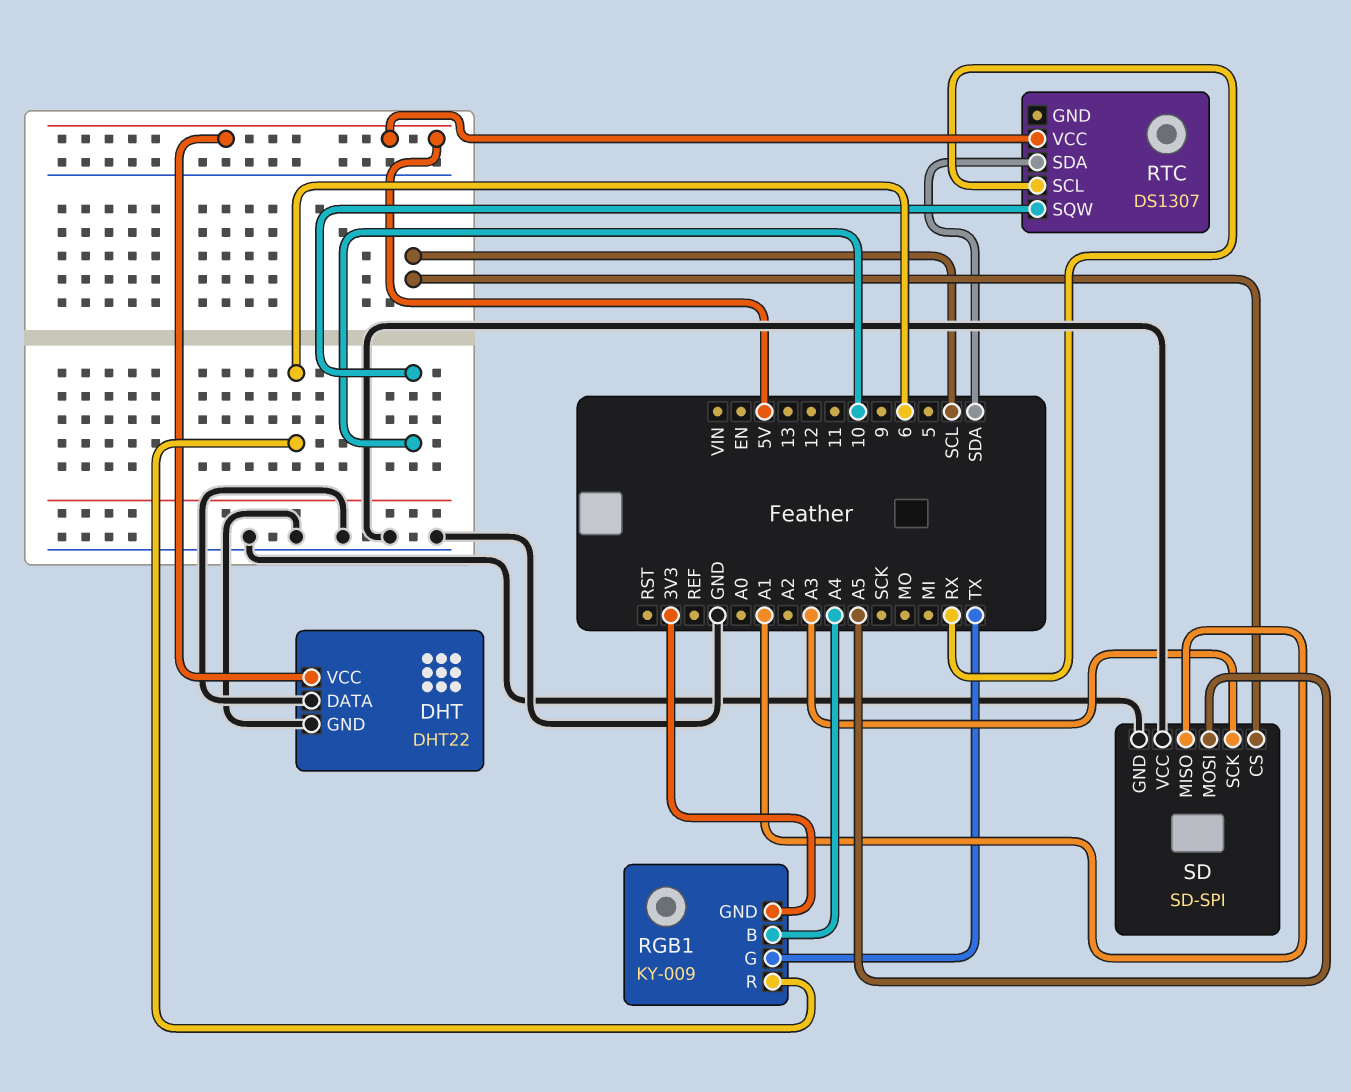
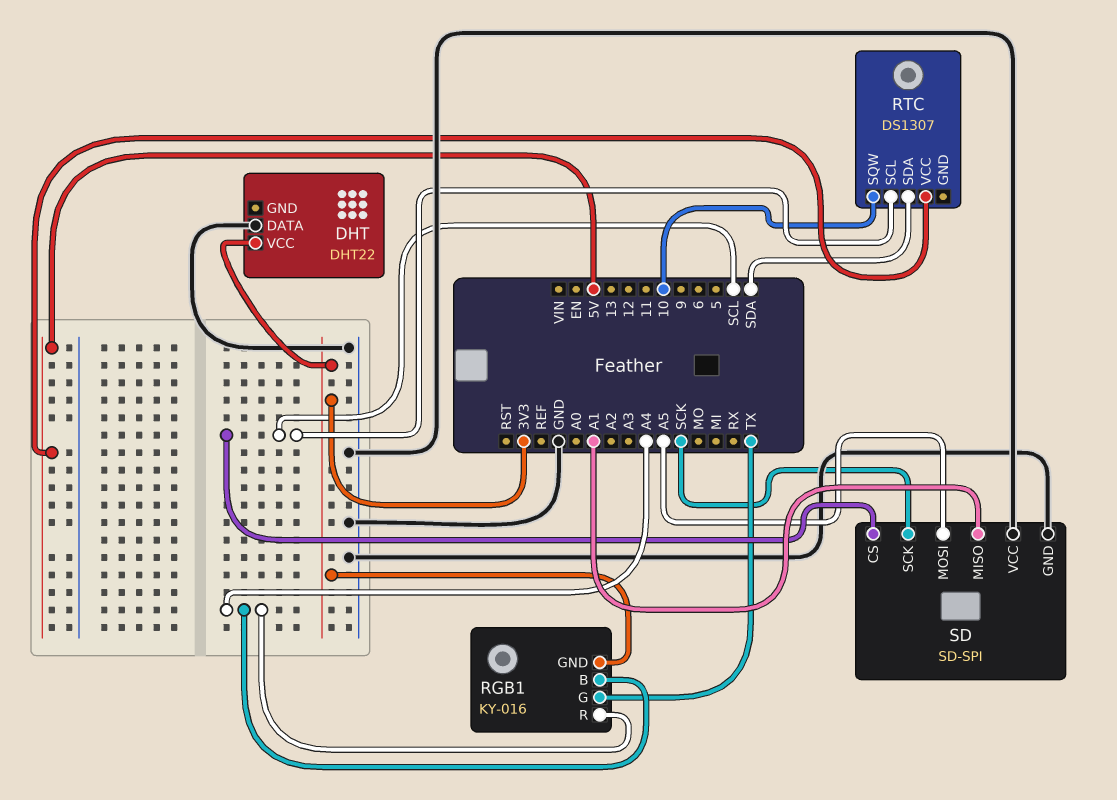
DHT pin GND: GND -> none
DHT pin VCC: 5V -> 3V3
RGB1: KY-009 -> KY-016
RGB1 pin R: 6 -> A4
RTC pin SCL: RX -> SCL
SD pin SCK: A3 -> SCK

